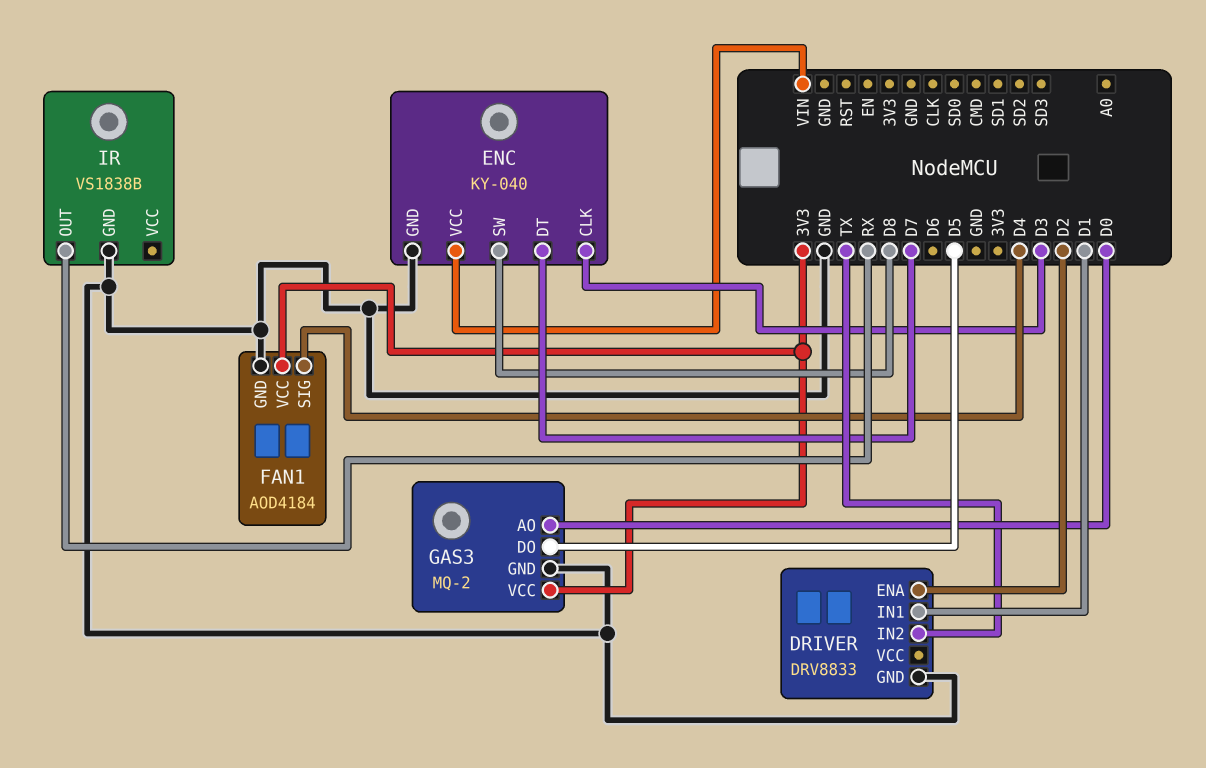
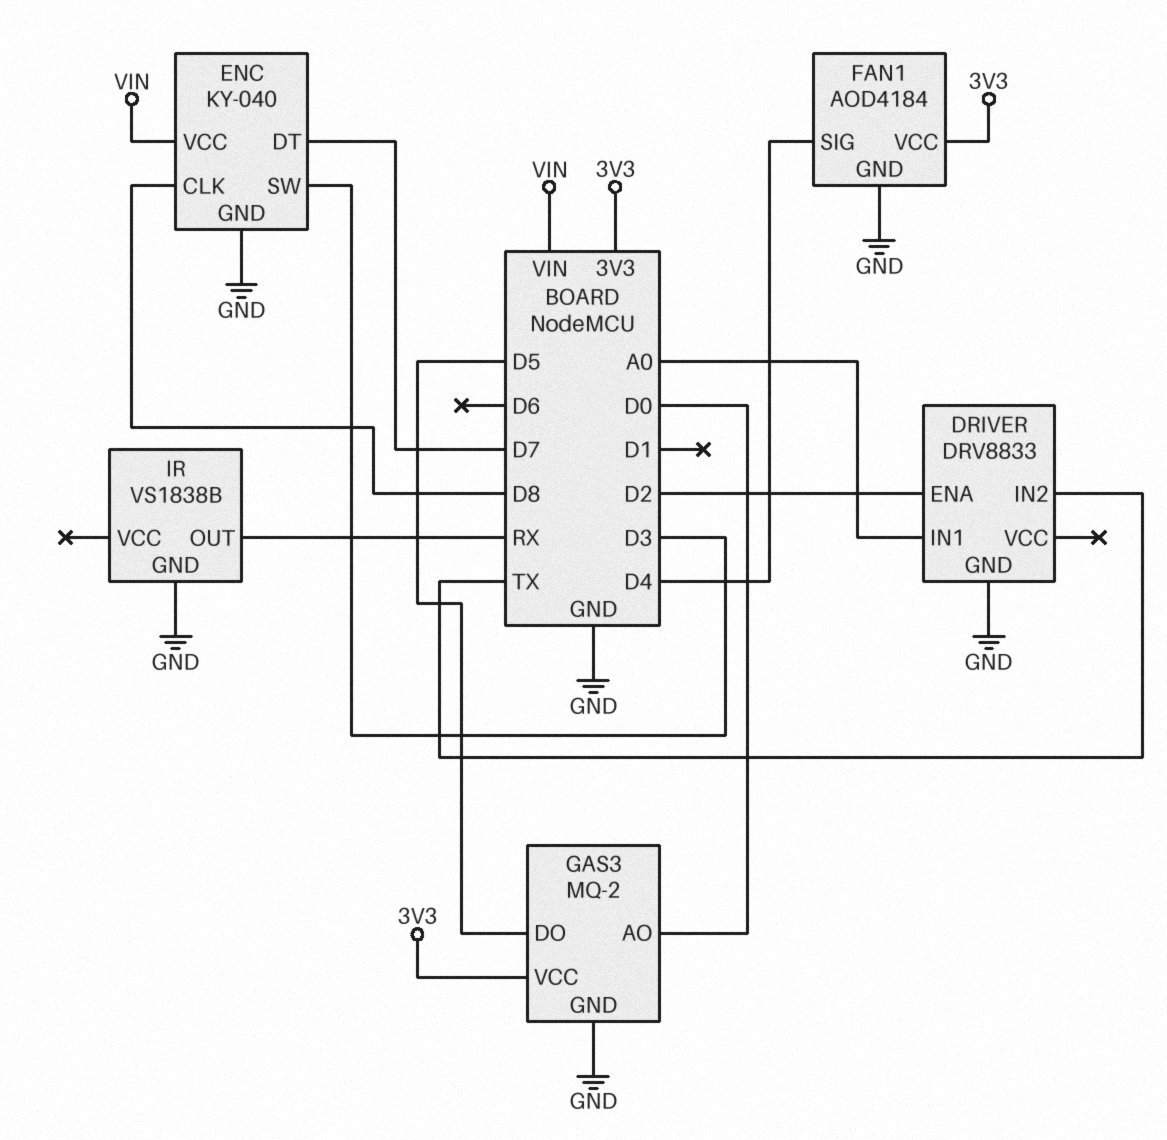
DRIVER pin IN1: D1 -> A0
ENC pin CLK: D3 -> D8
ENC pin SW: D8 -> D3

